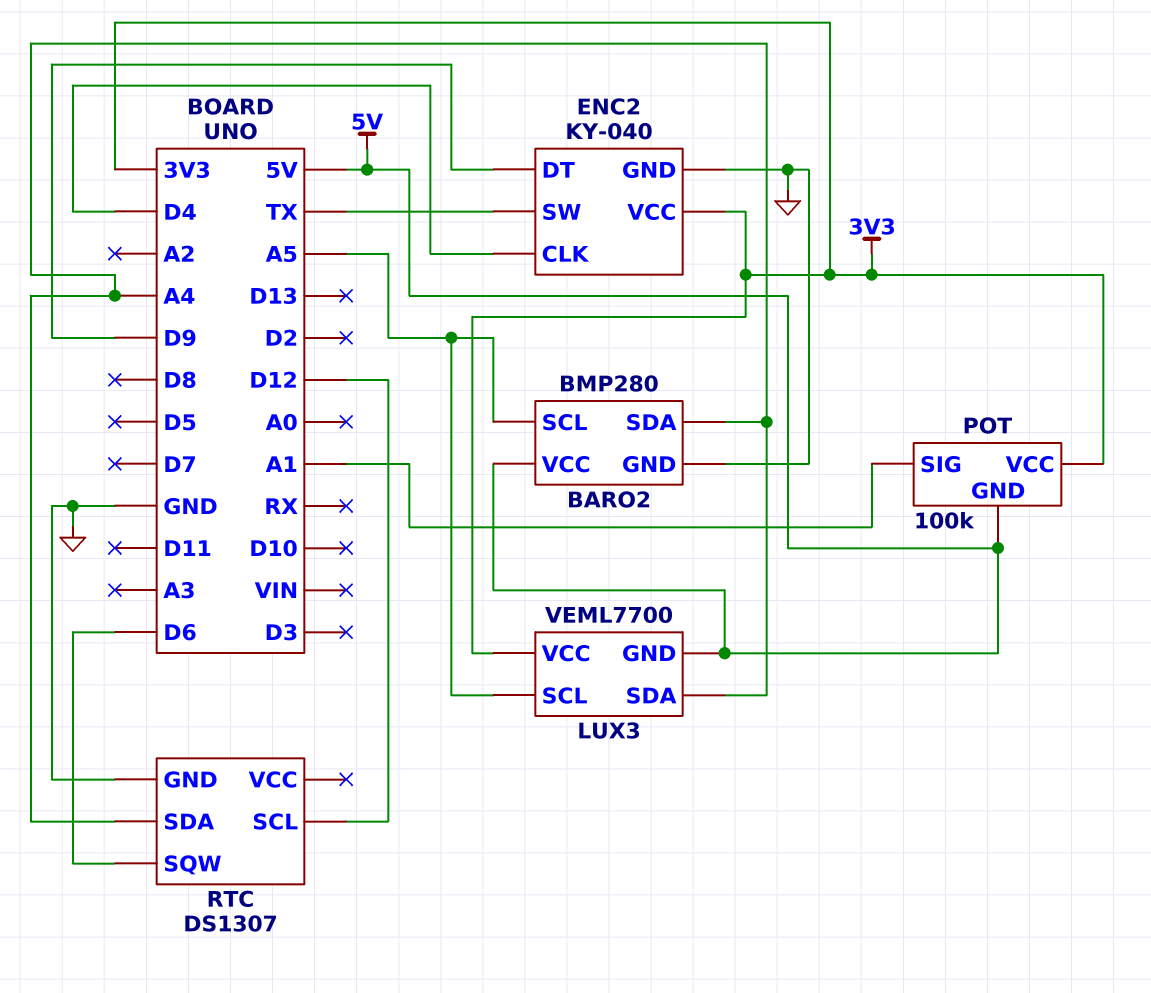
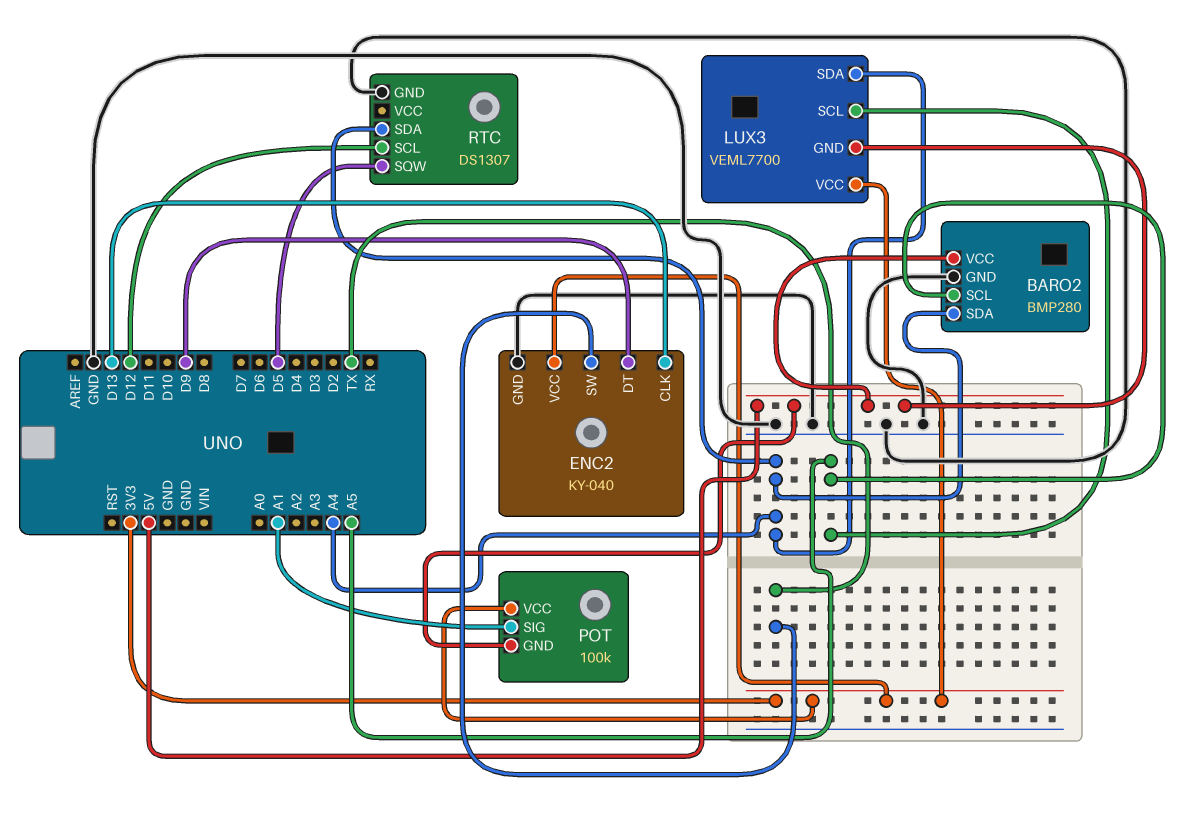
ENC2 pin CLK: D4 -> D13
RTC pin SQW: D6 -> D5

